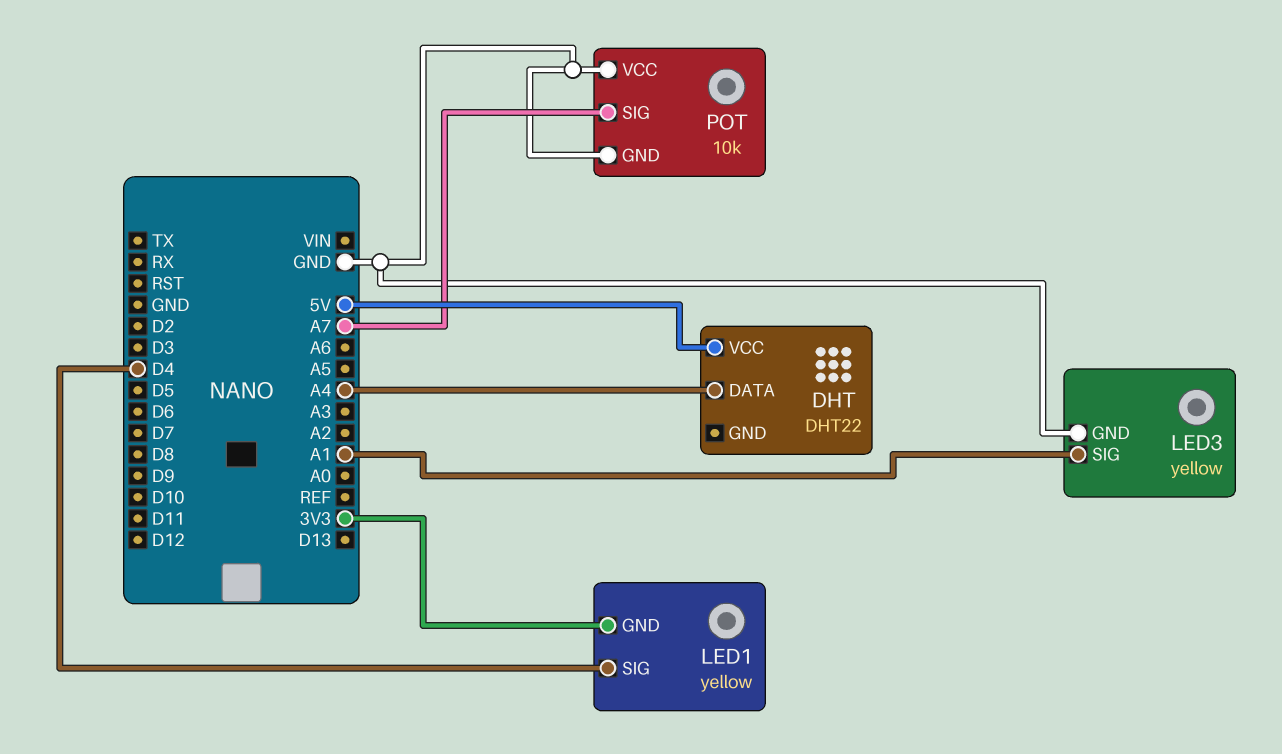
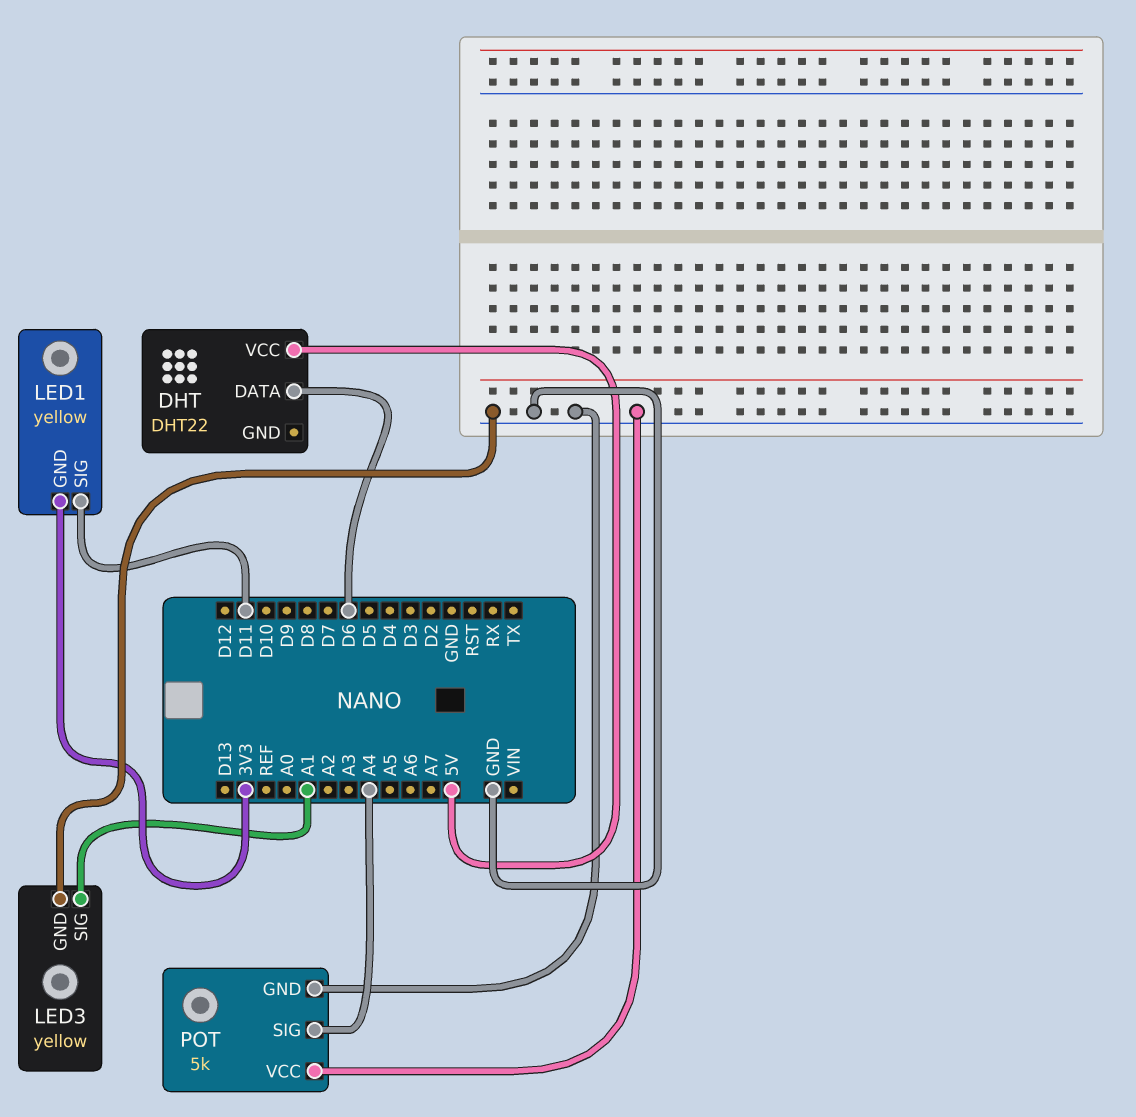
DHT pin DATA: A4 -> D6
LED1 pin SIG: D4 -> D11
POT: 10k -> 5k
POT pin SIG: A7 -> A4

